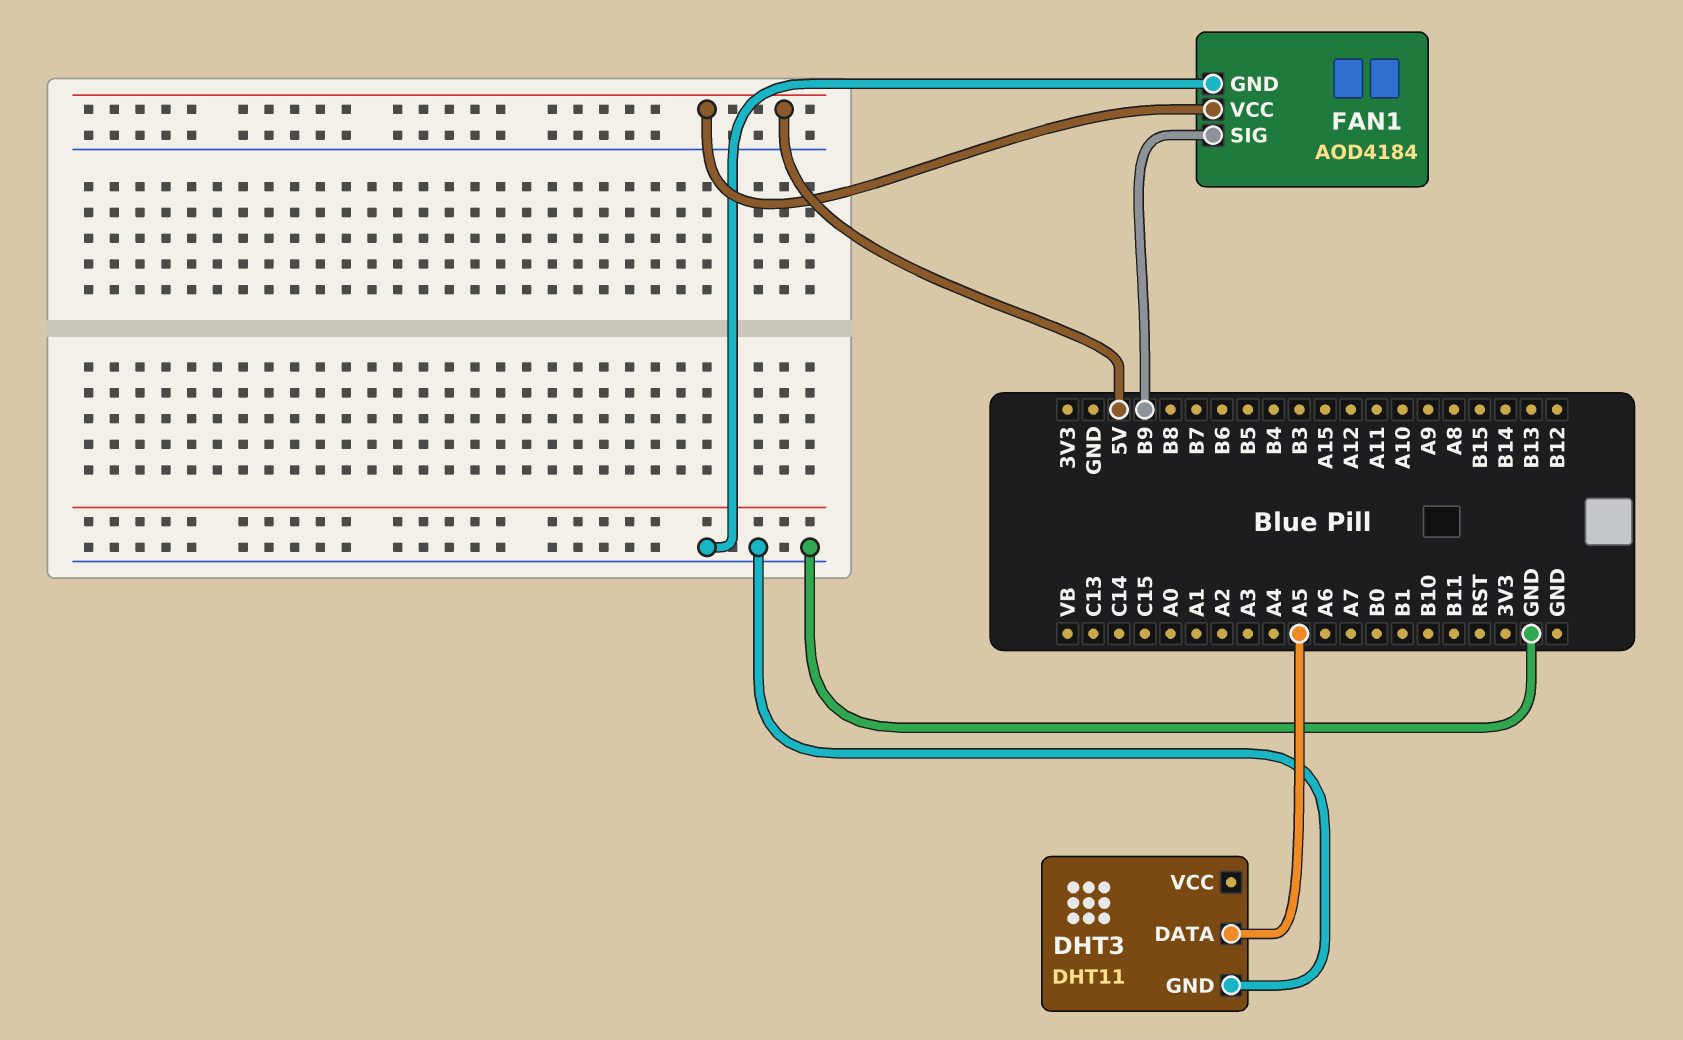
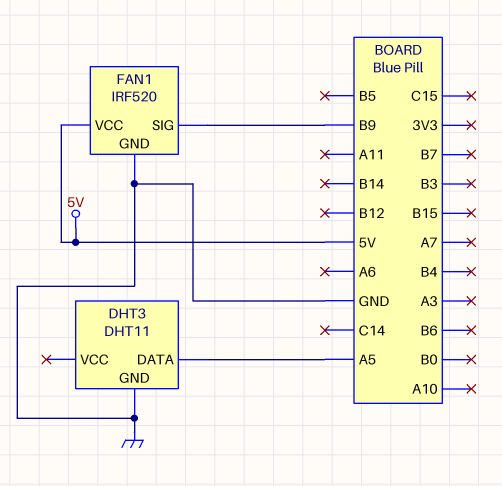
FAN1: AOD4184 -> IRF520

